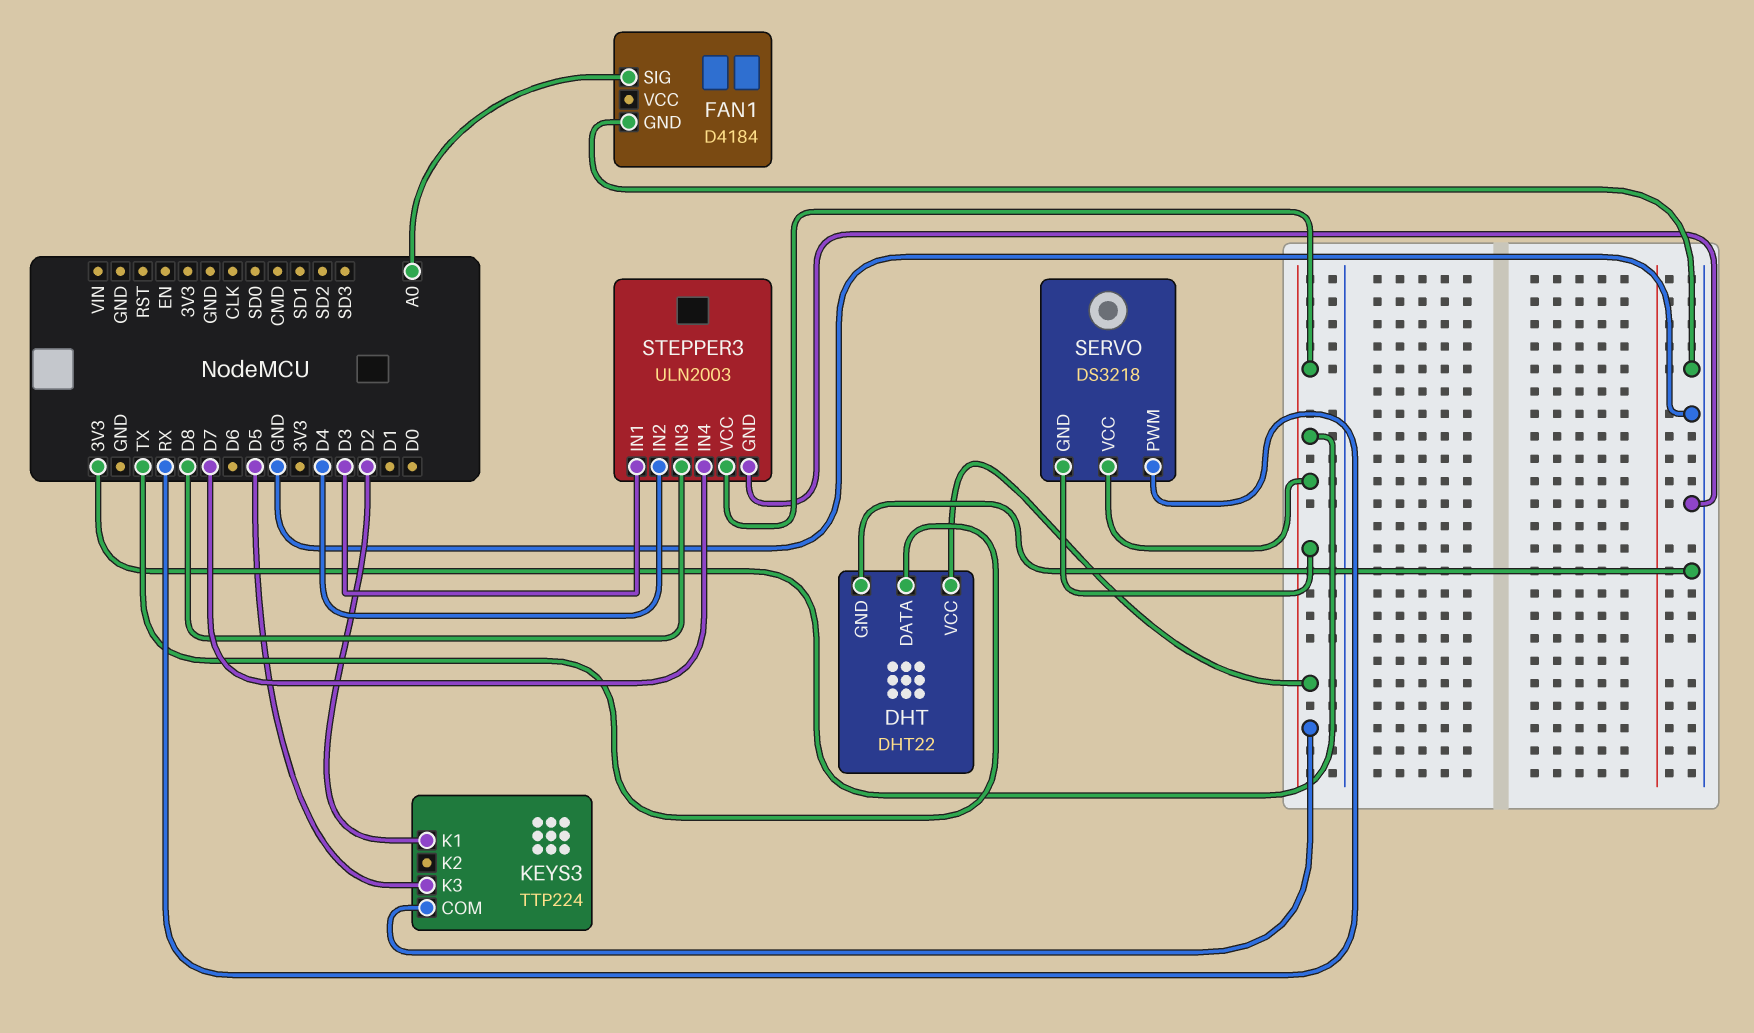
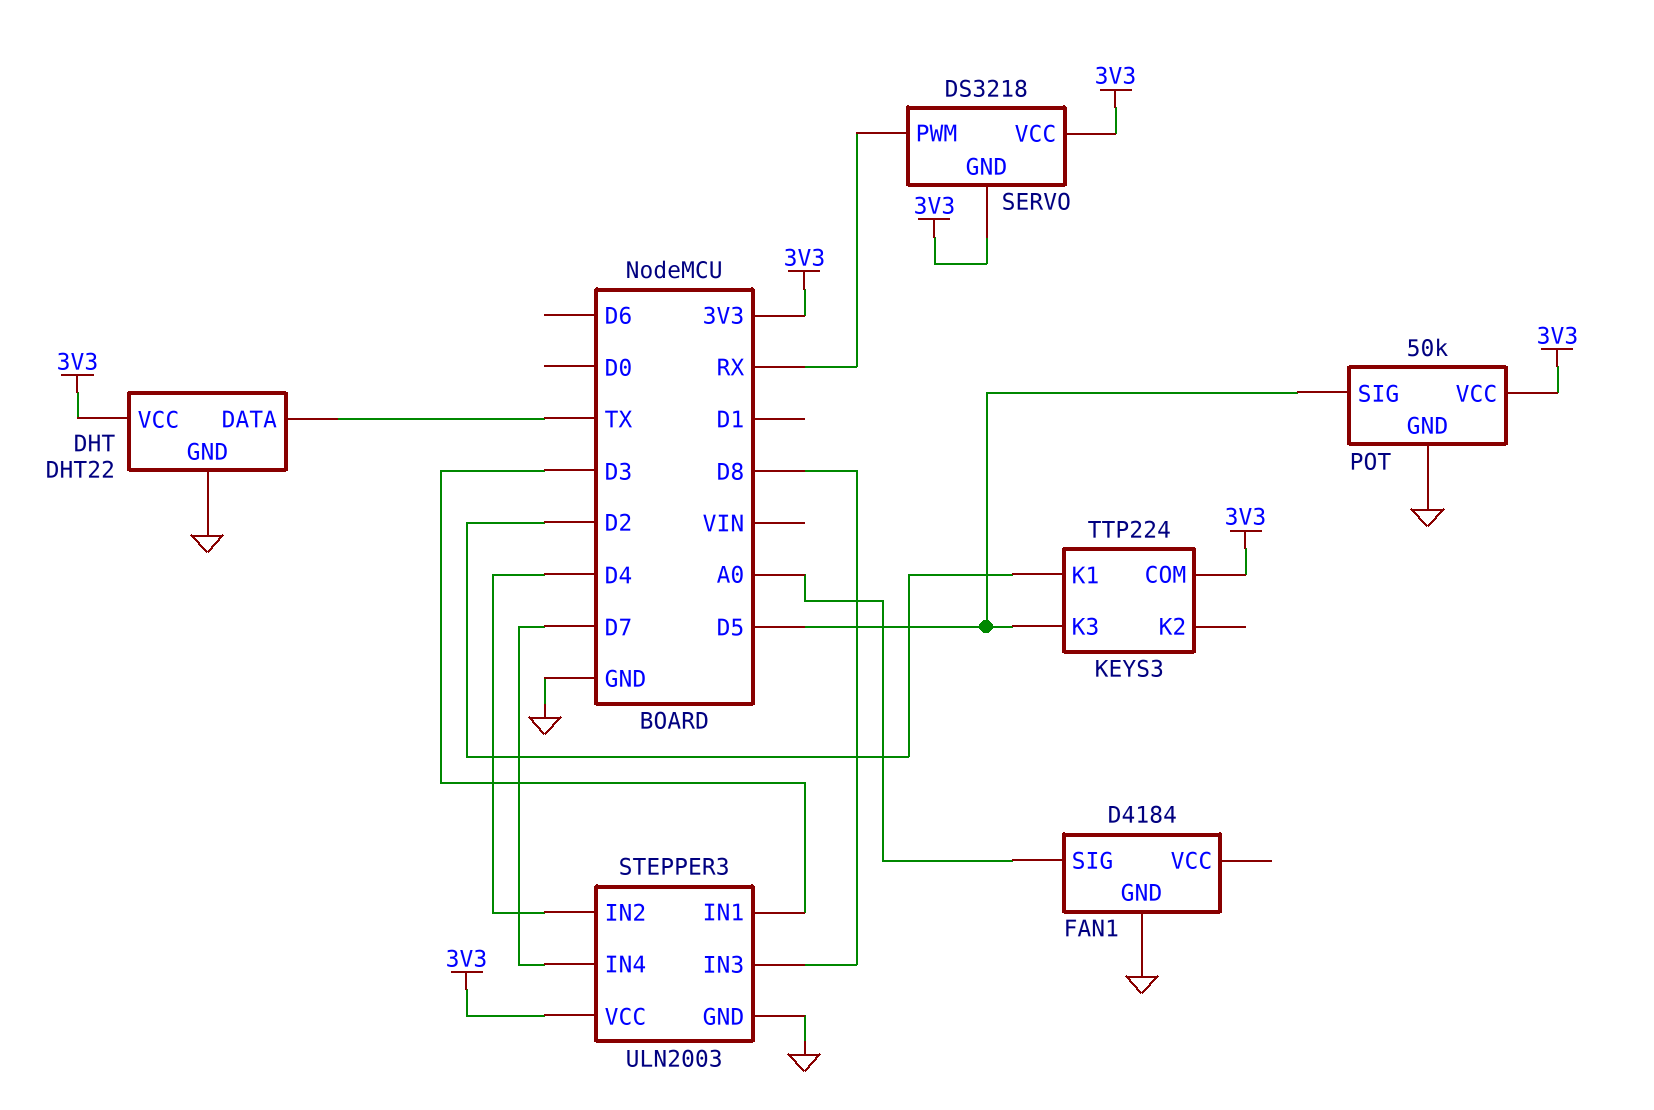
POT: none -> 50k
POT pin GND: none -> GND
POT pin SIG: none -> D5
POT pin VCC: none -> 3V3

